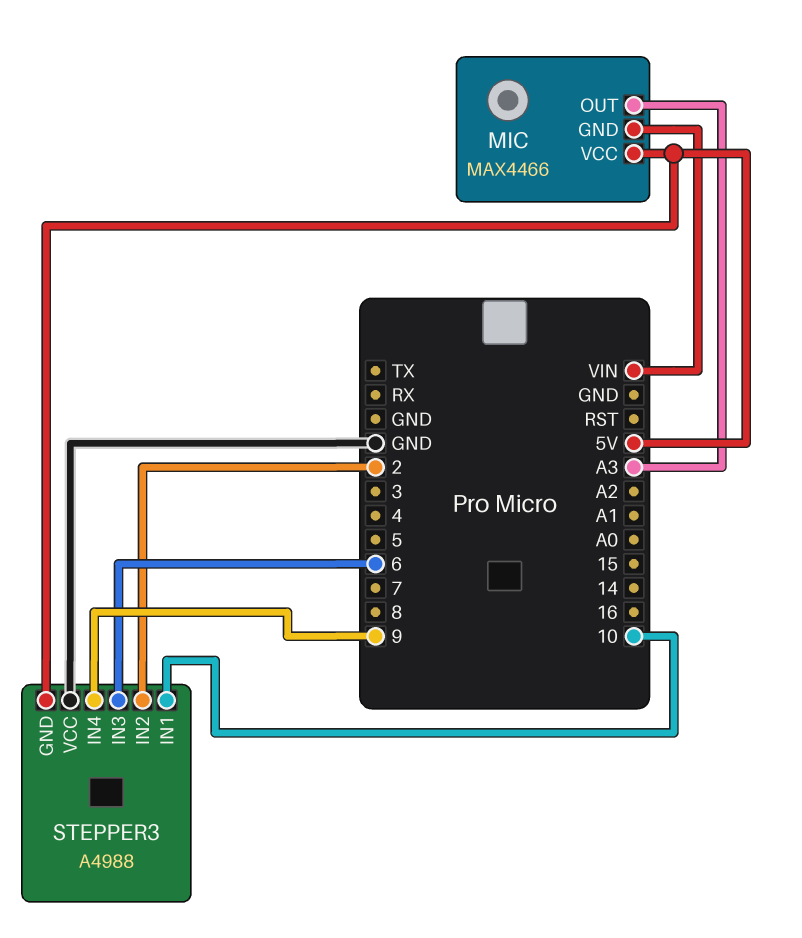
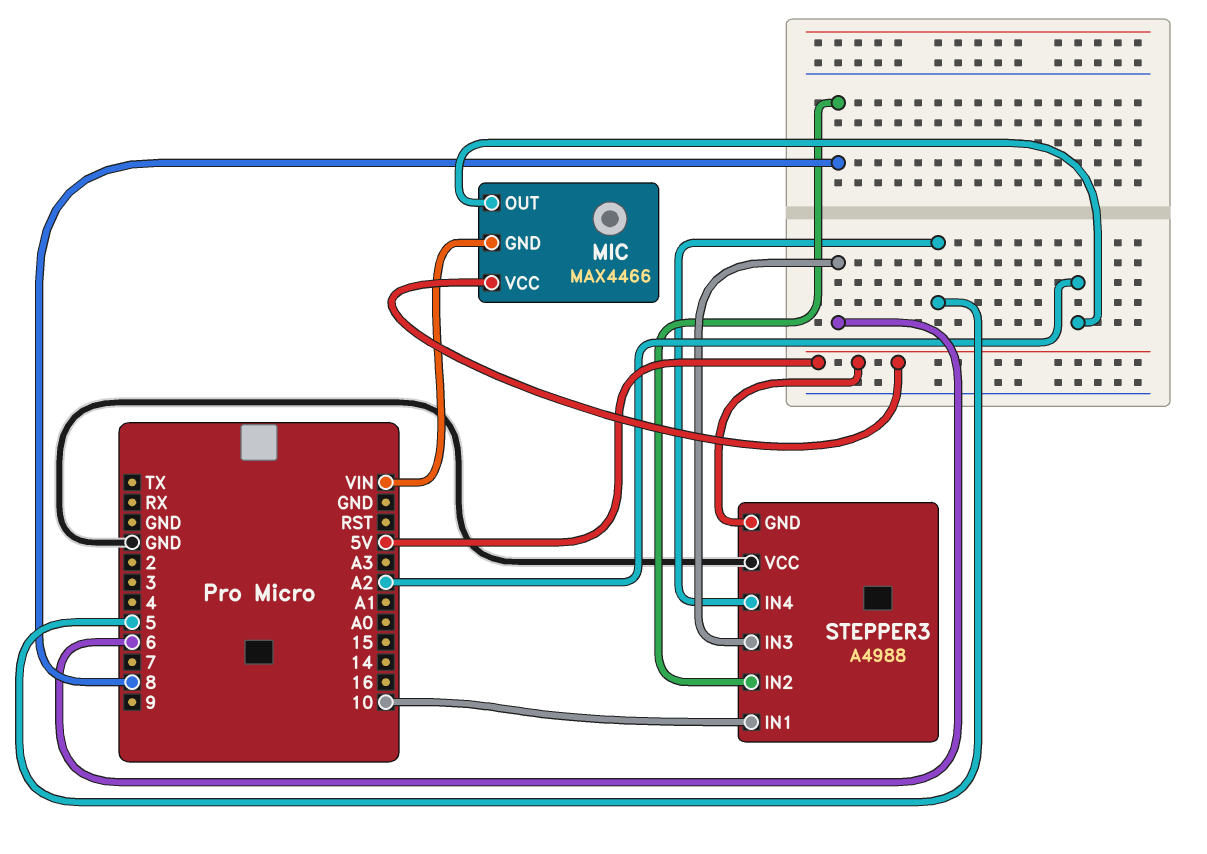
MIC pin OUT: A3 -> A2
STEPPER3 pin IN2: 2 -> 8
STEPPER3 pin IN4: 9 -> 5

